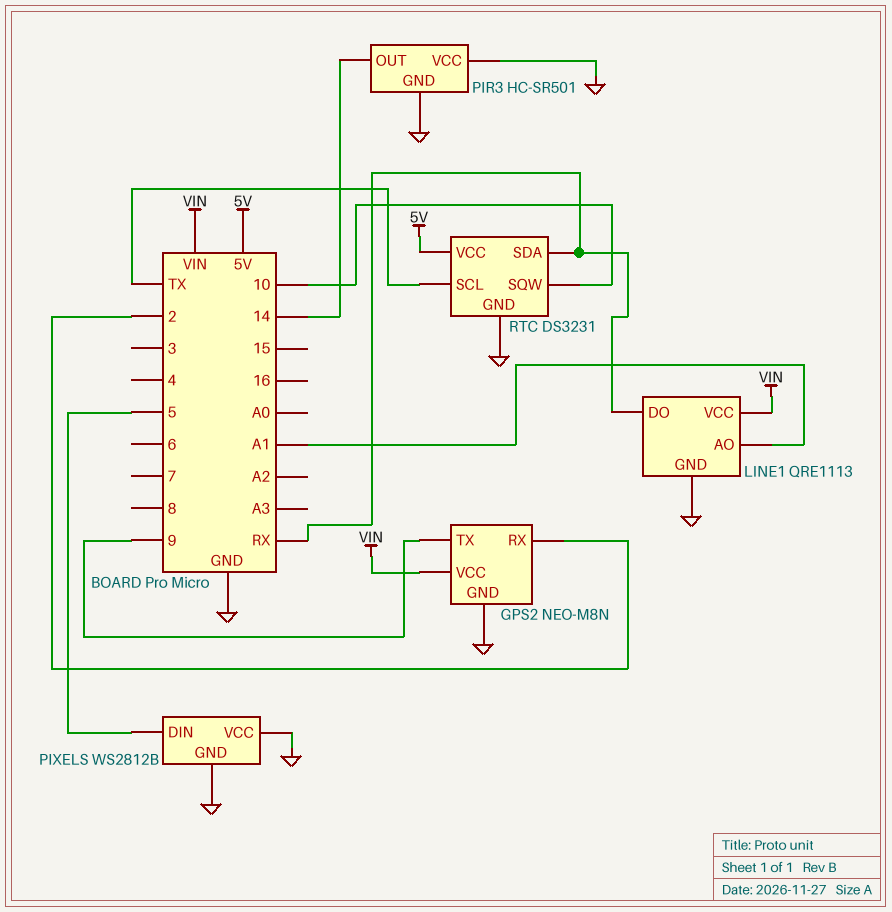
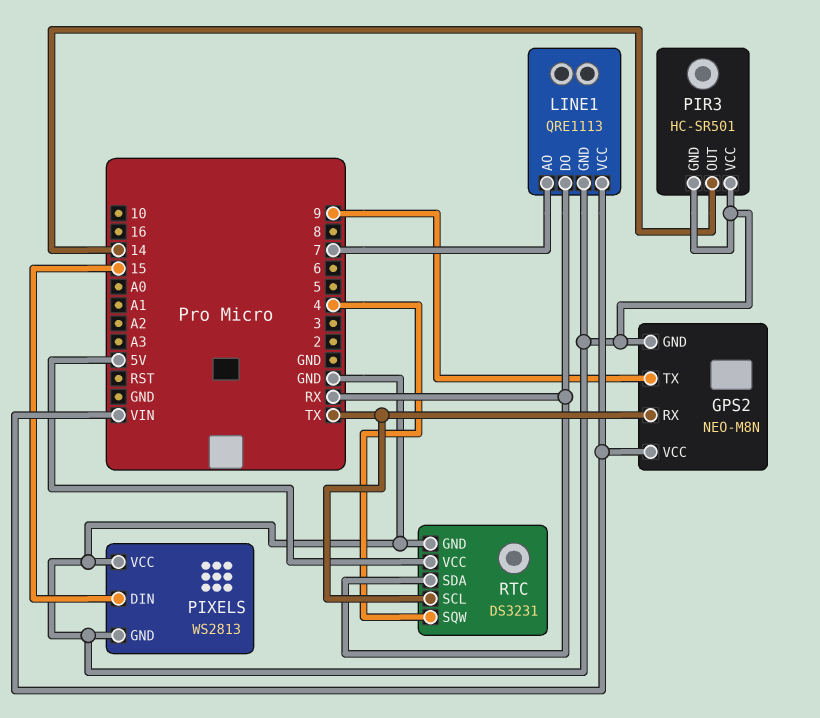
GPS2 pin RX: 2 -> TX
LINE1 pin AO: A1 -> 7
PIXELS: WS2812B -> WS2813
PIXELS pin DIN: 5 -> 15
RTC pin SQW: 10 -> 4

